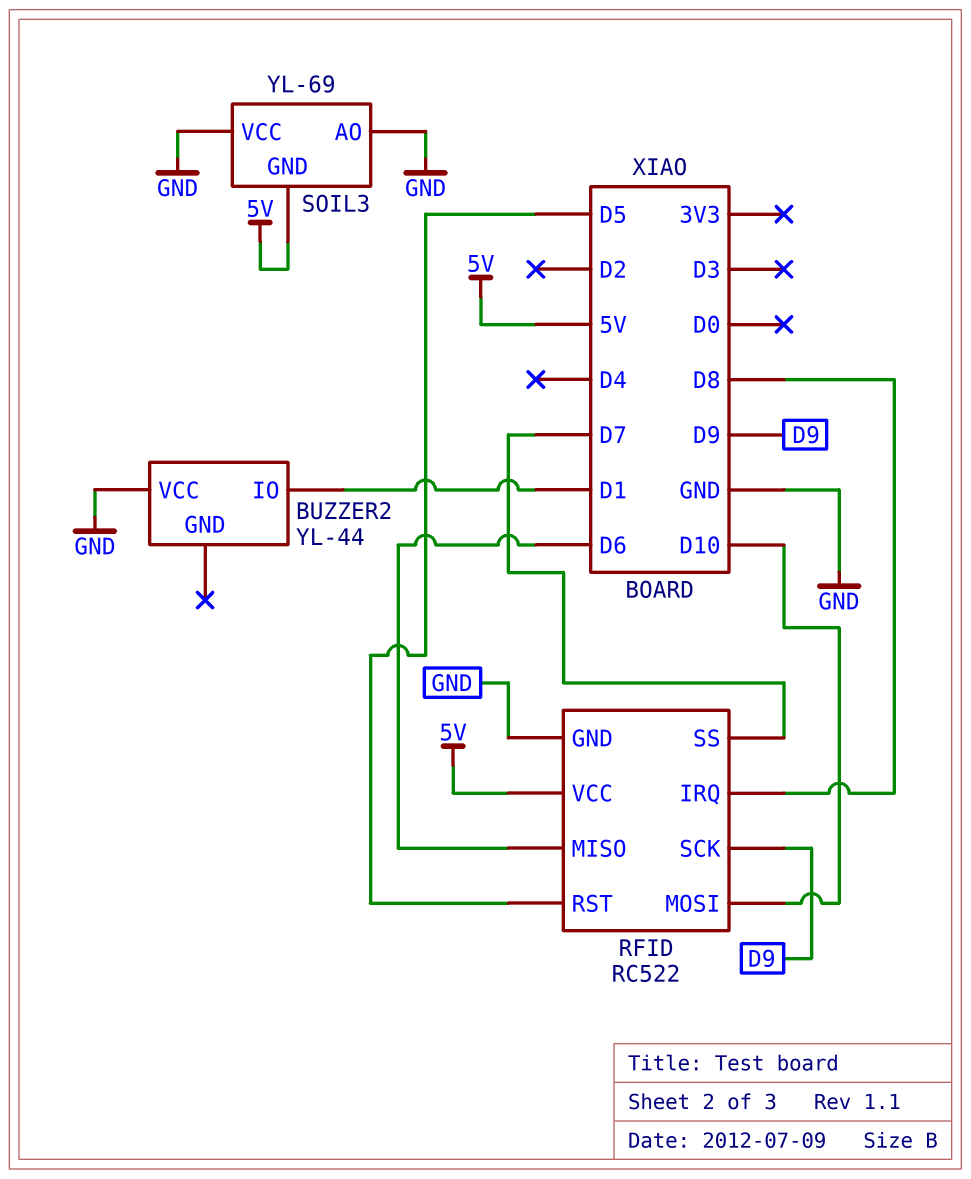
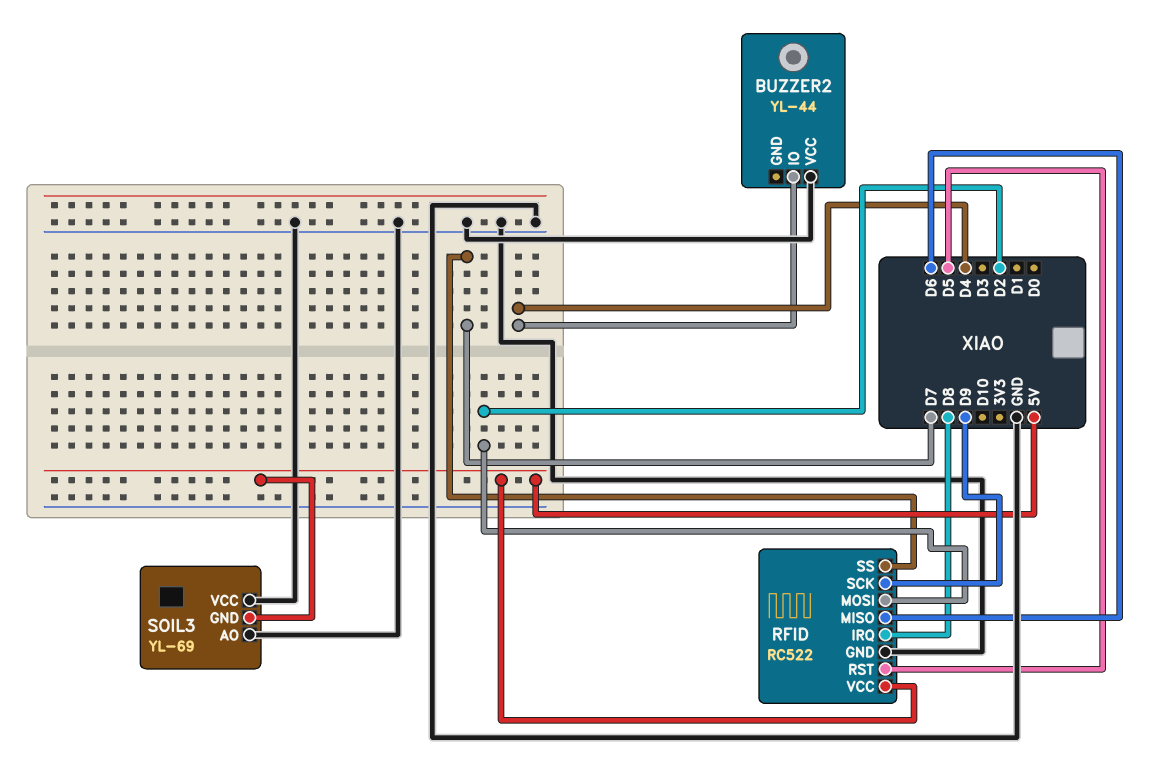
BUZZER2 pin IO: D1 -> D4
RFID pin MOSI: D10 -> D2

